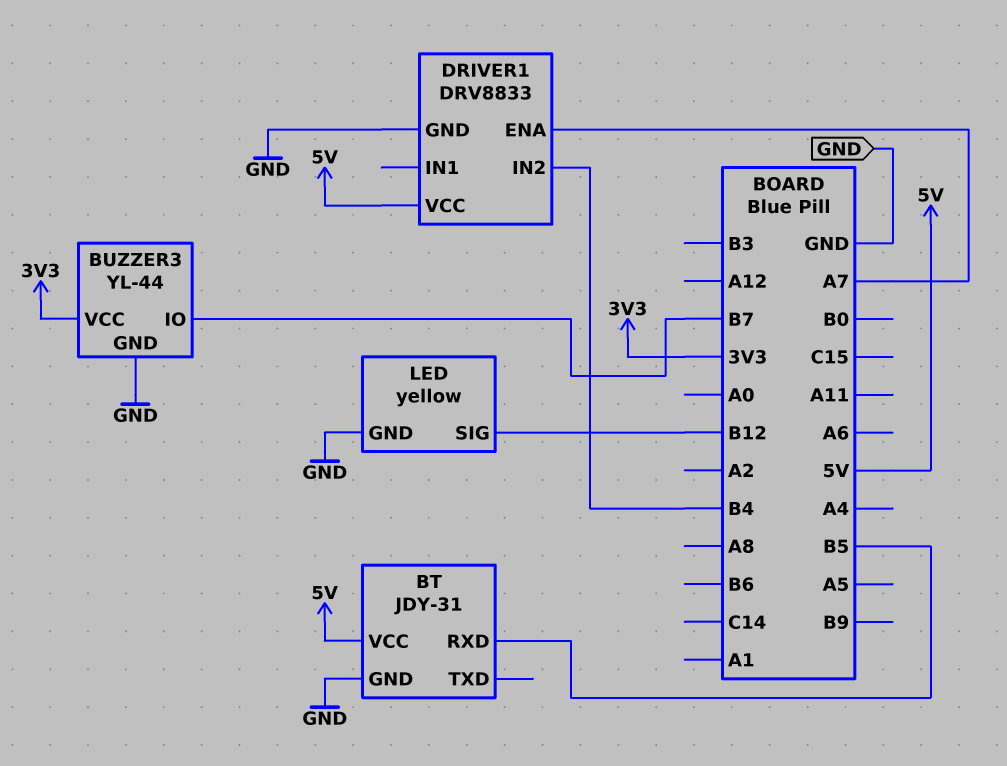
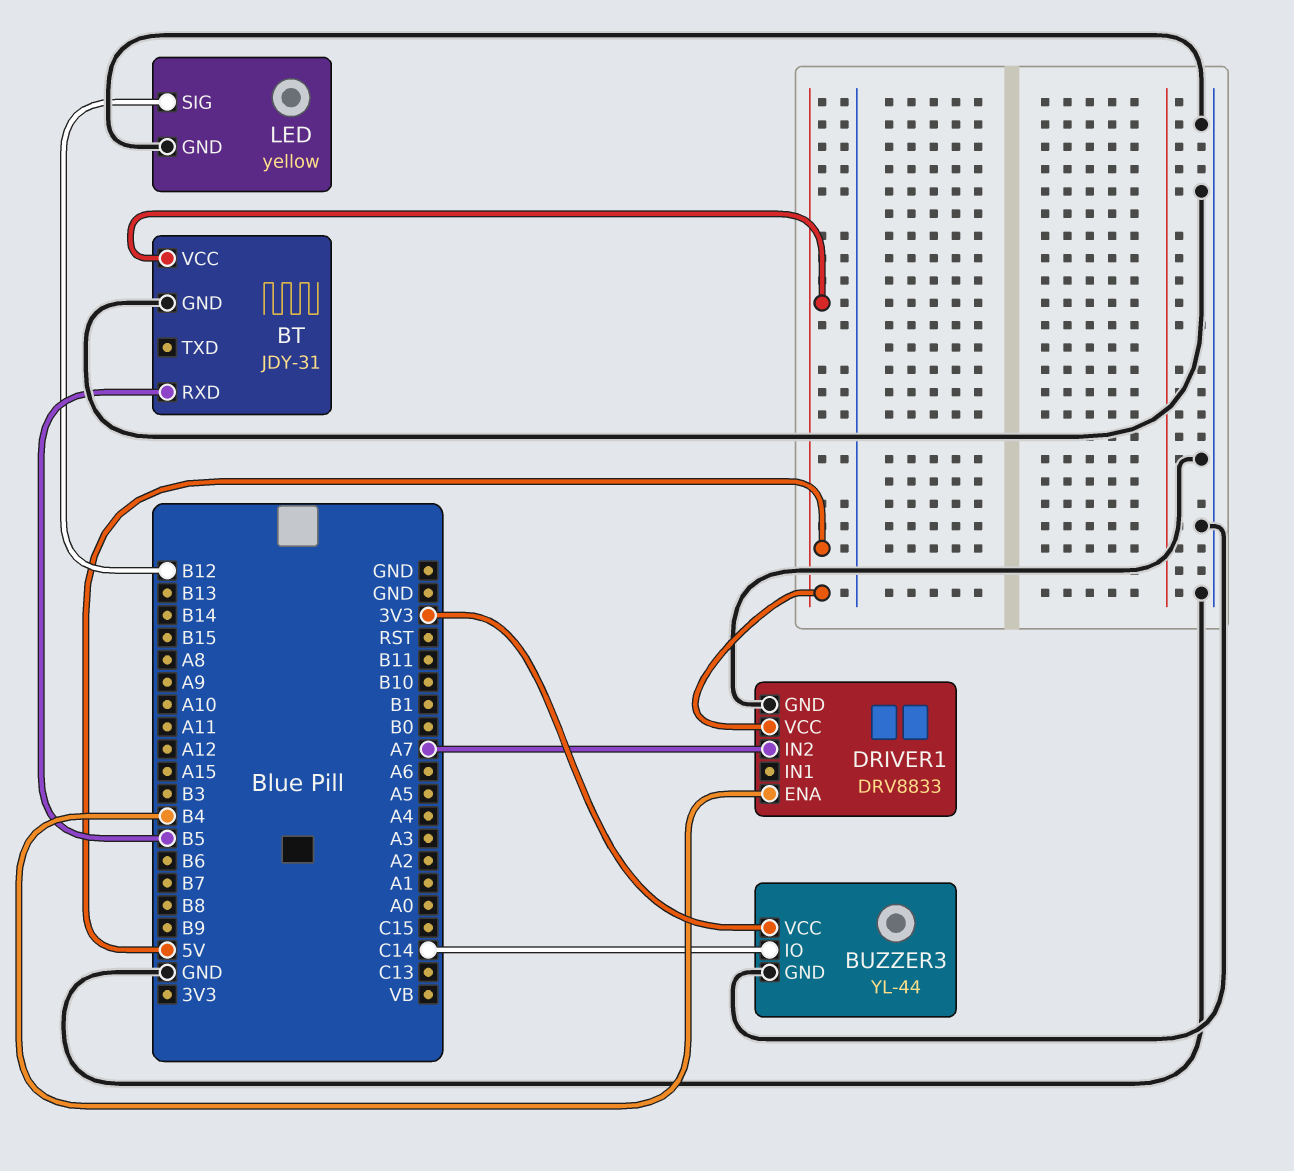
BUZZER3 pin IO: B7 -> C14
DRIVER1 pin ENA: A7 -> B4
DRIVER1 pin IN2: B4 -> A7

